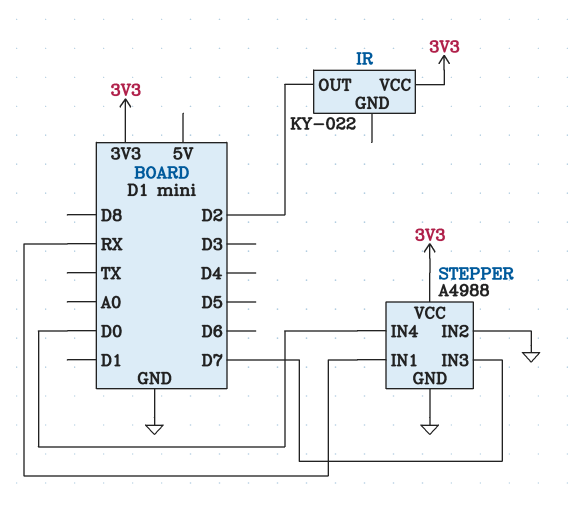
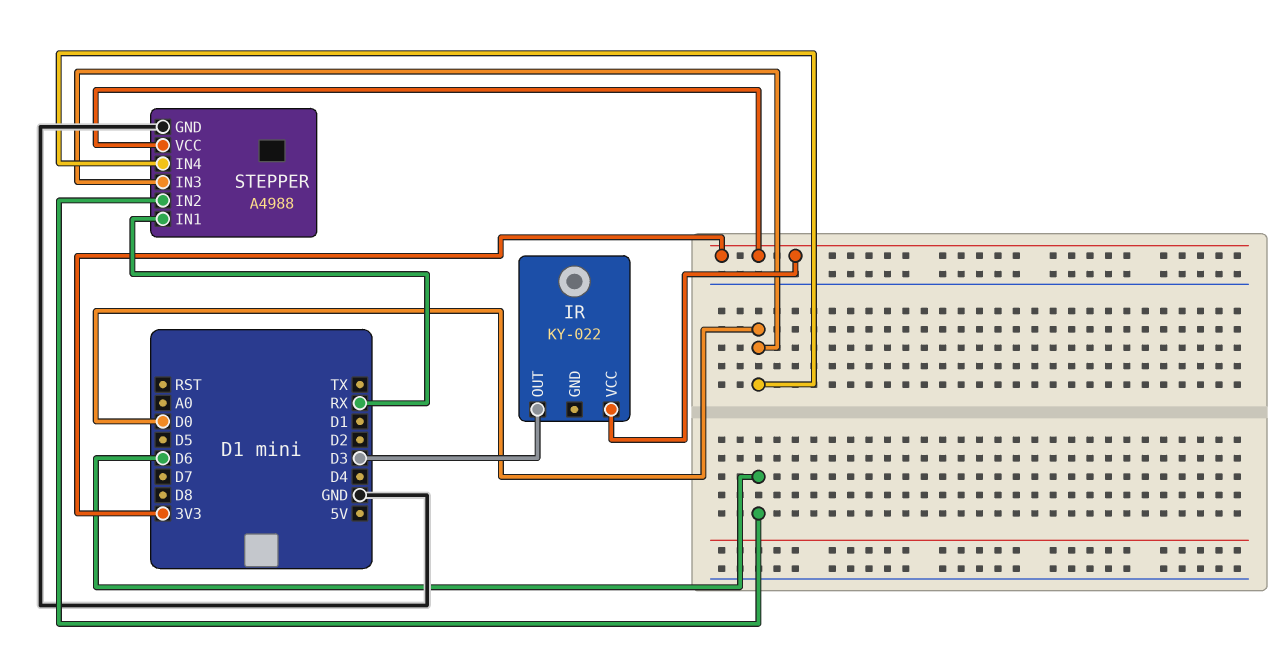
IR pin OUT: D2 -> D3
STEPPER pin IN2: GND -> D6
STEPPER pin IN3: D7 -> D0

